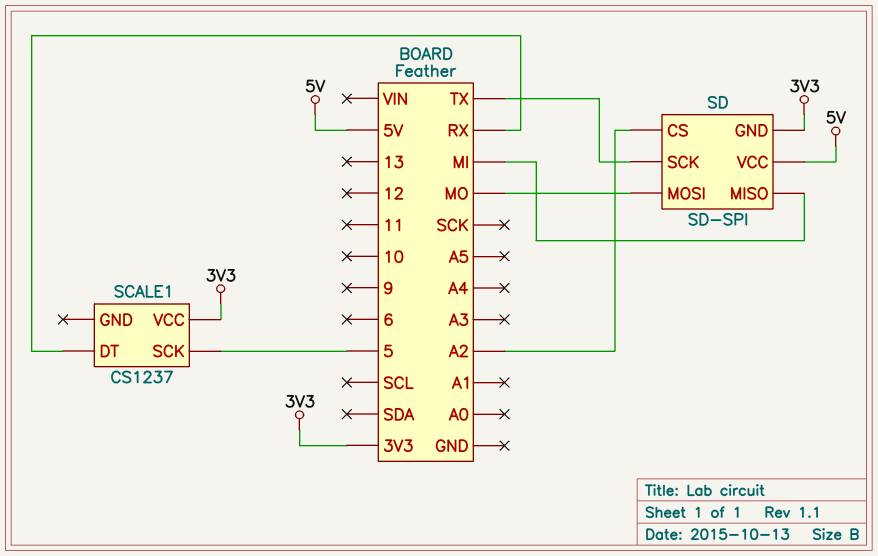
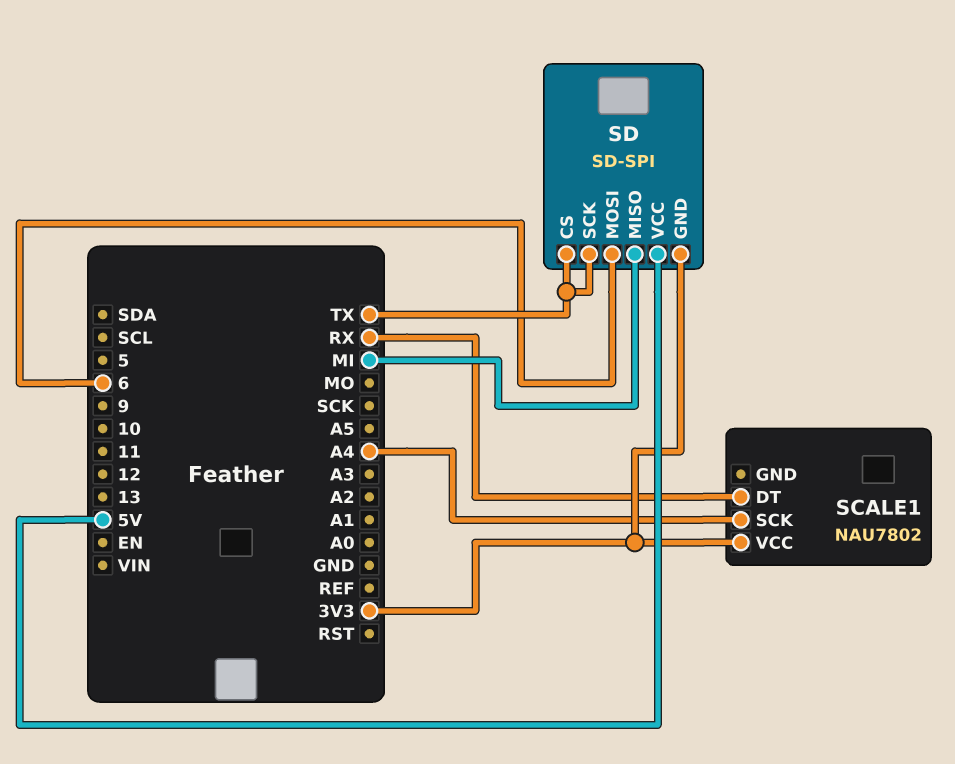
SCALE1: CS1237 -> NAU7802
SCALE1 pin SCK: 5 -> A4
SD pin CS: A2 -> TX
SD pin MOSI: MO -> 6

